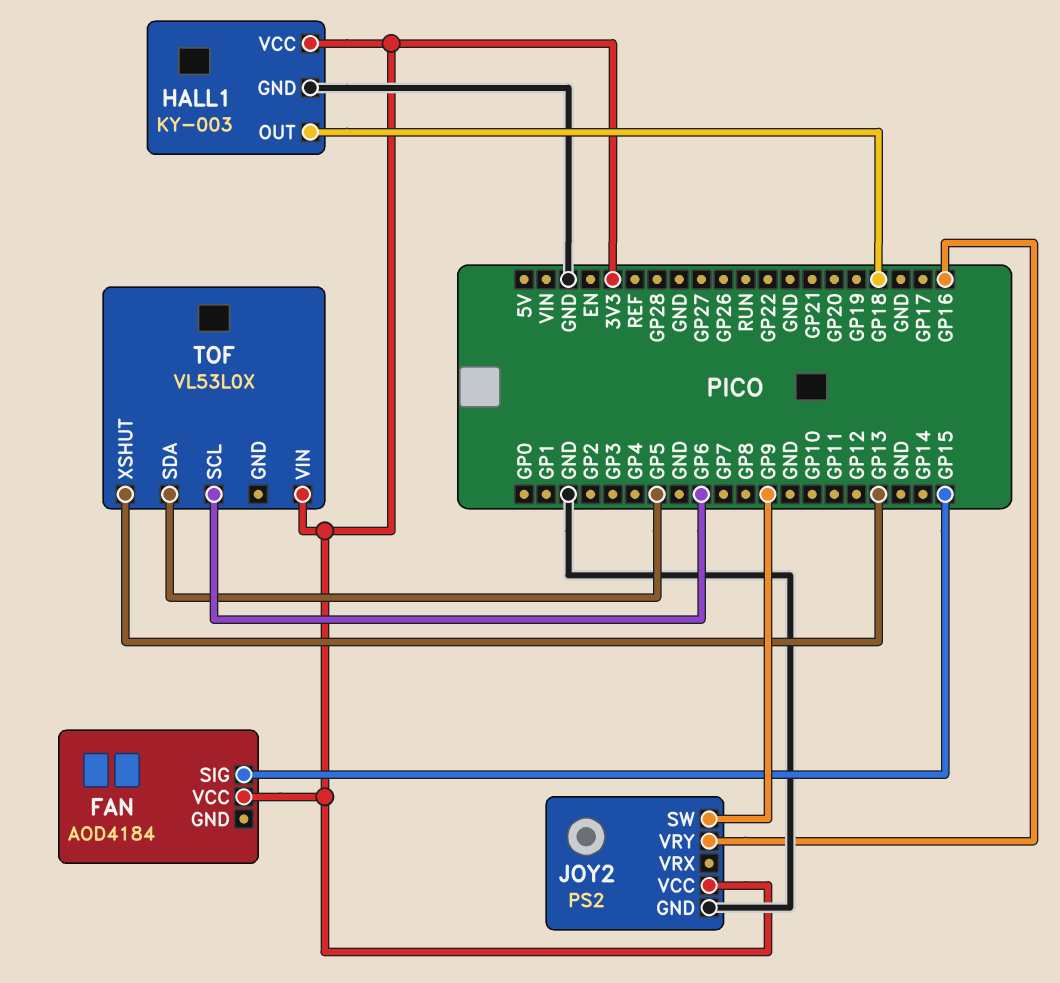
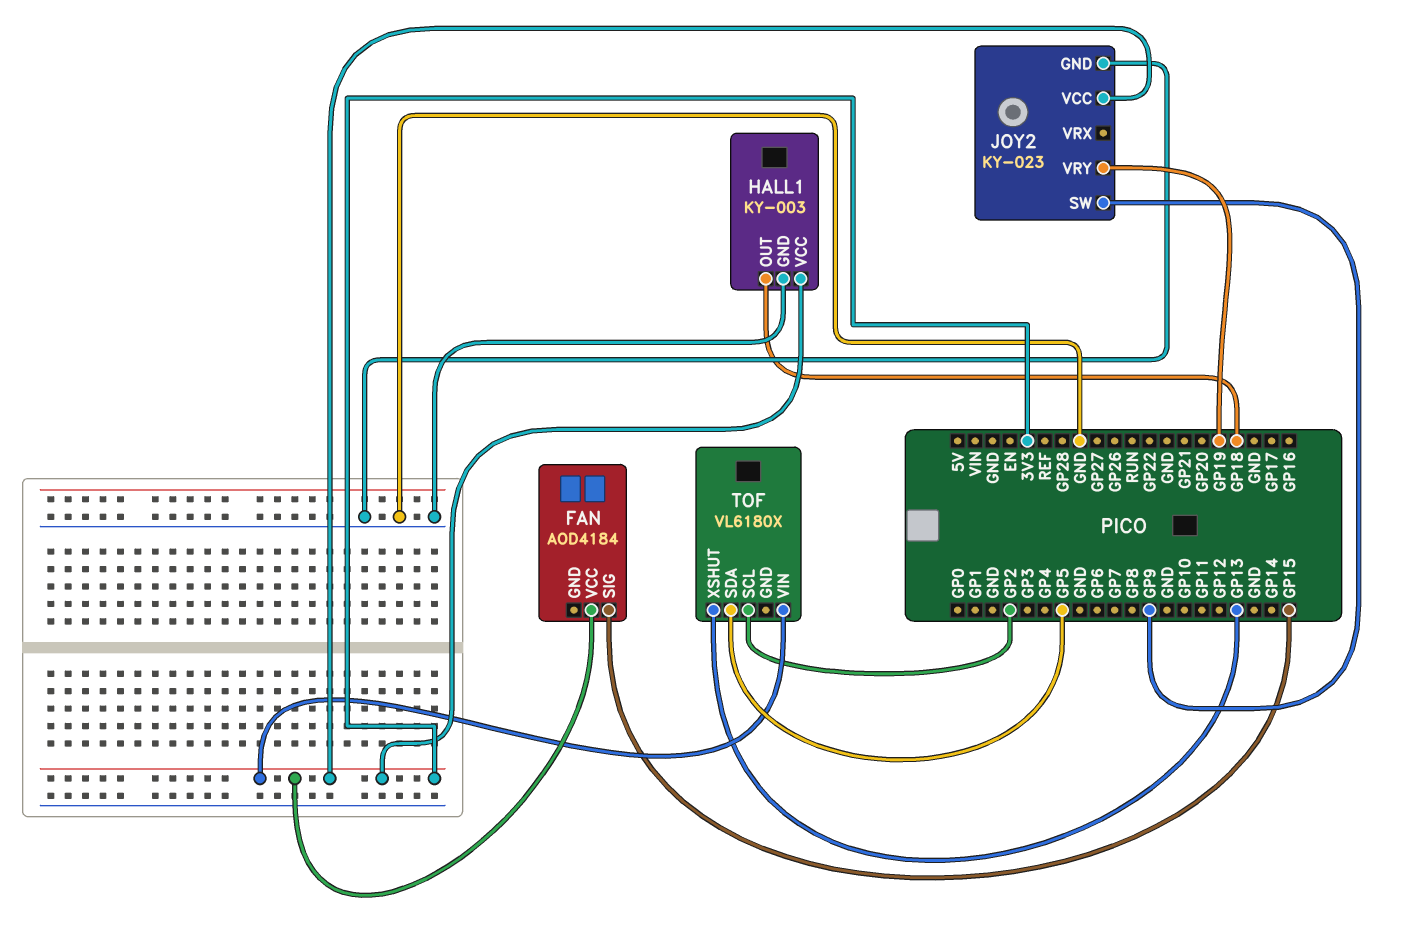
JOY2: PS2 -> KY-023
JOY2 pin VRY: GP16 -> GP19
TOF: VL53L0X -> VL6180X
TOF pin SCL: GP6 -> GP2

